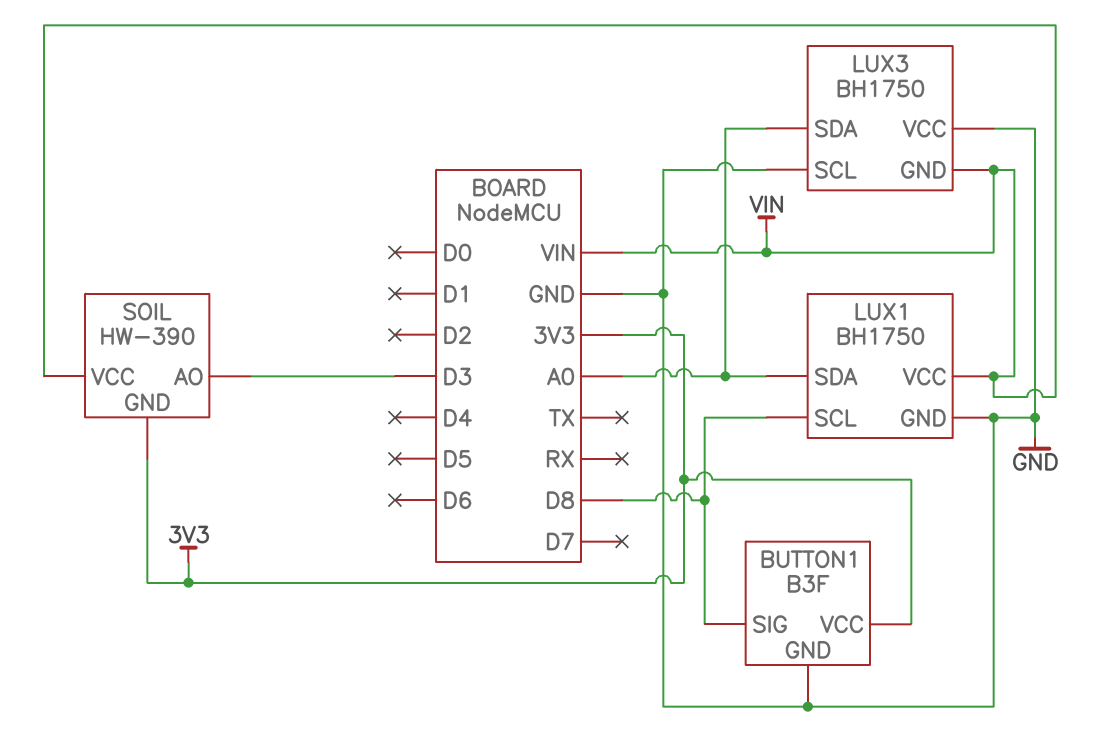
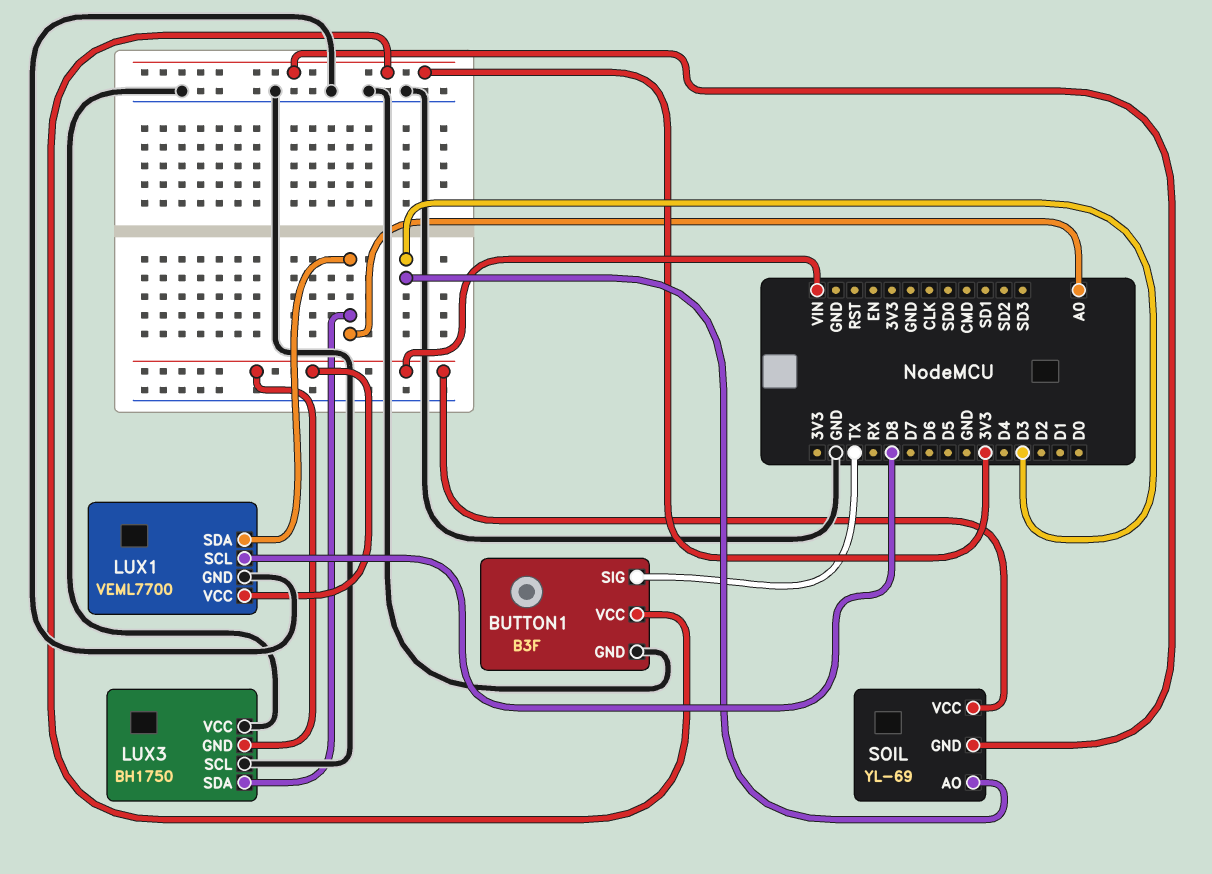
BUTTON1 pin SIG: D8 -> TX
LUX1: BH1750 -> VEML7700
SOIL: HW-390 -> YL-69

